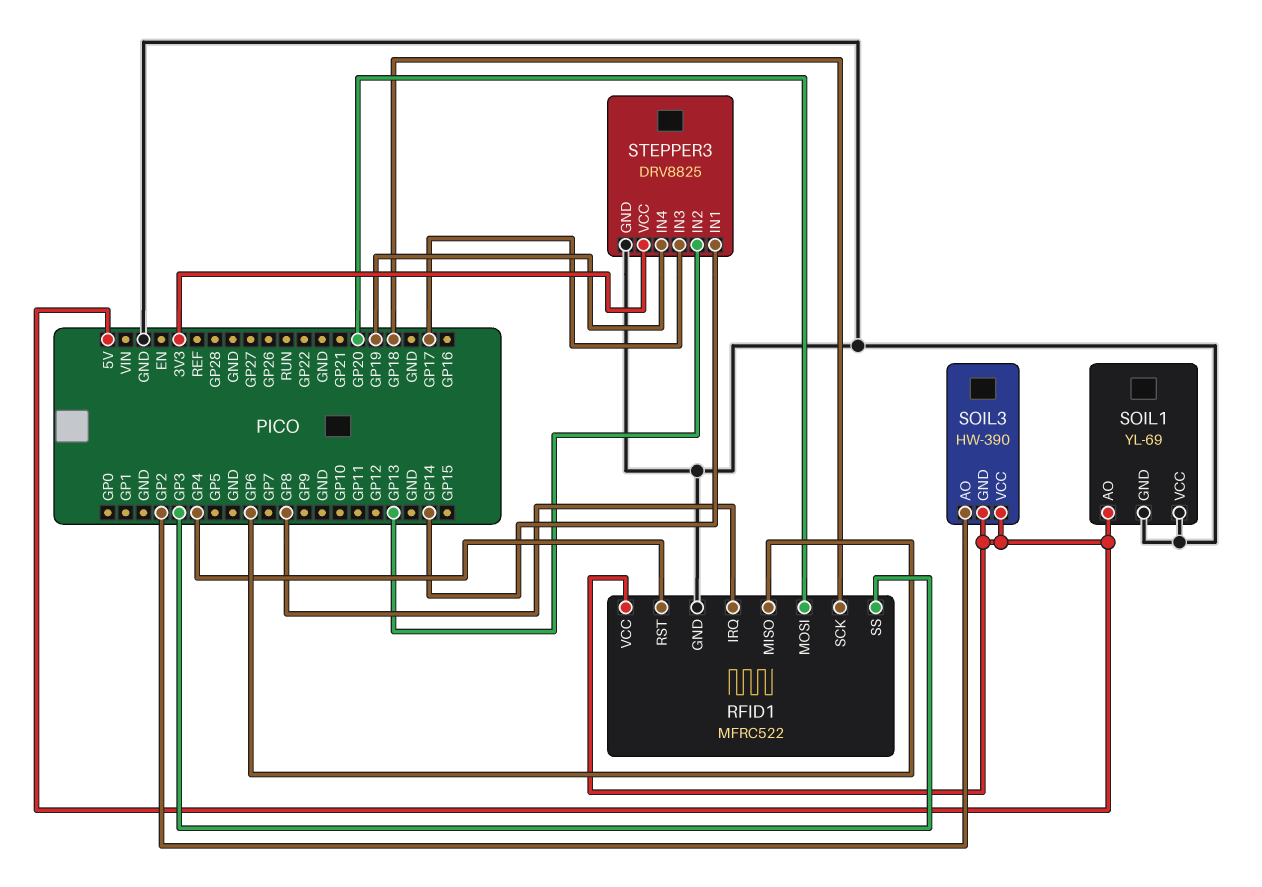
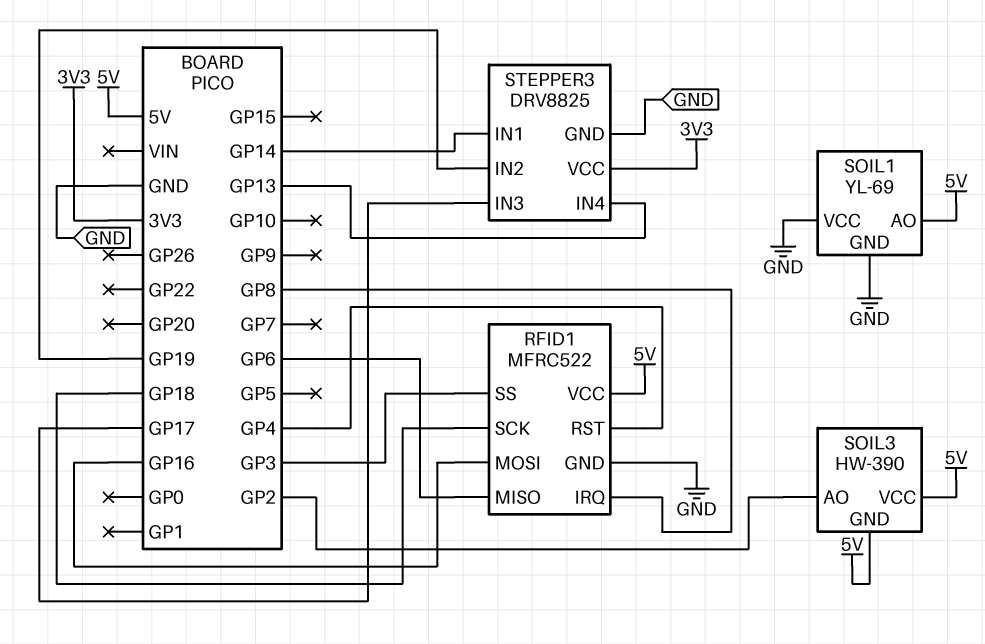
RFID1 pin MOSI: GP20 -> GP16
STEPPER3 pin IN2: GP13 -> GP19
STEPPER3 pin IN4: GP19 -> GP13

